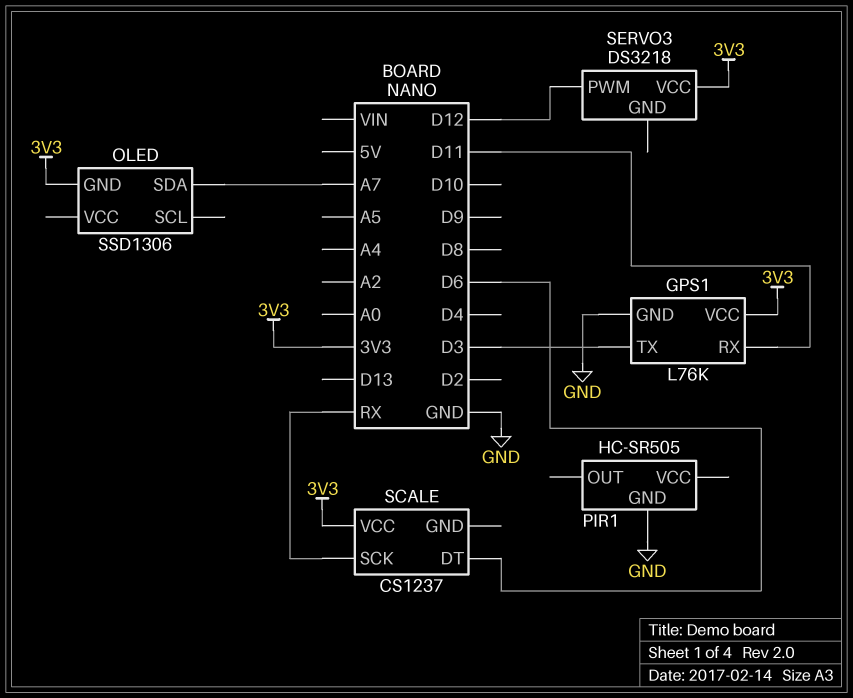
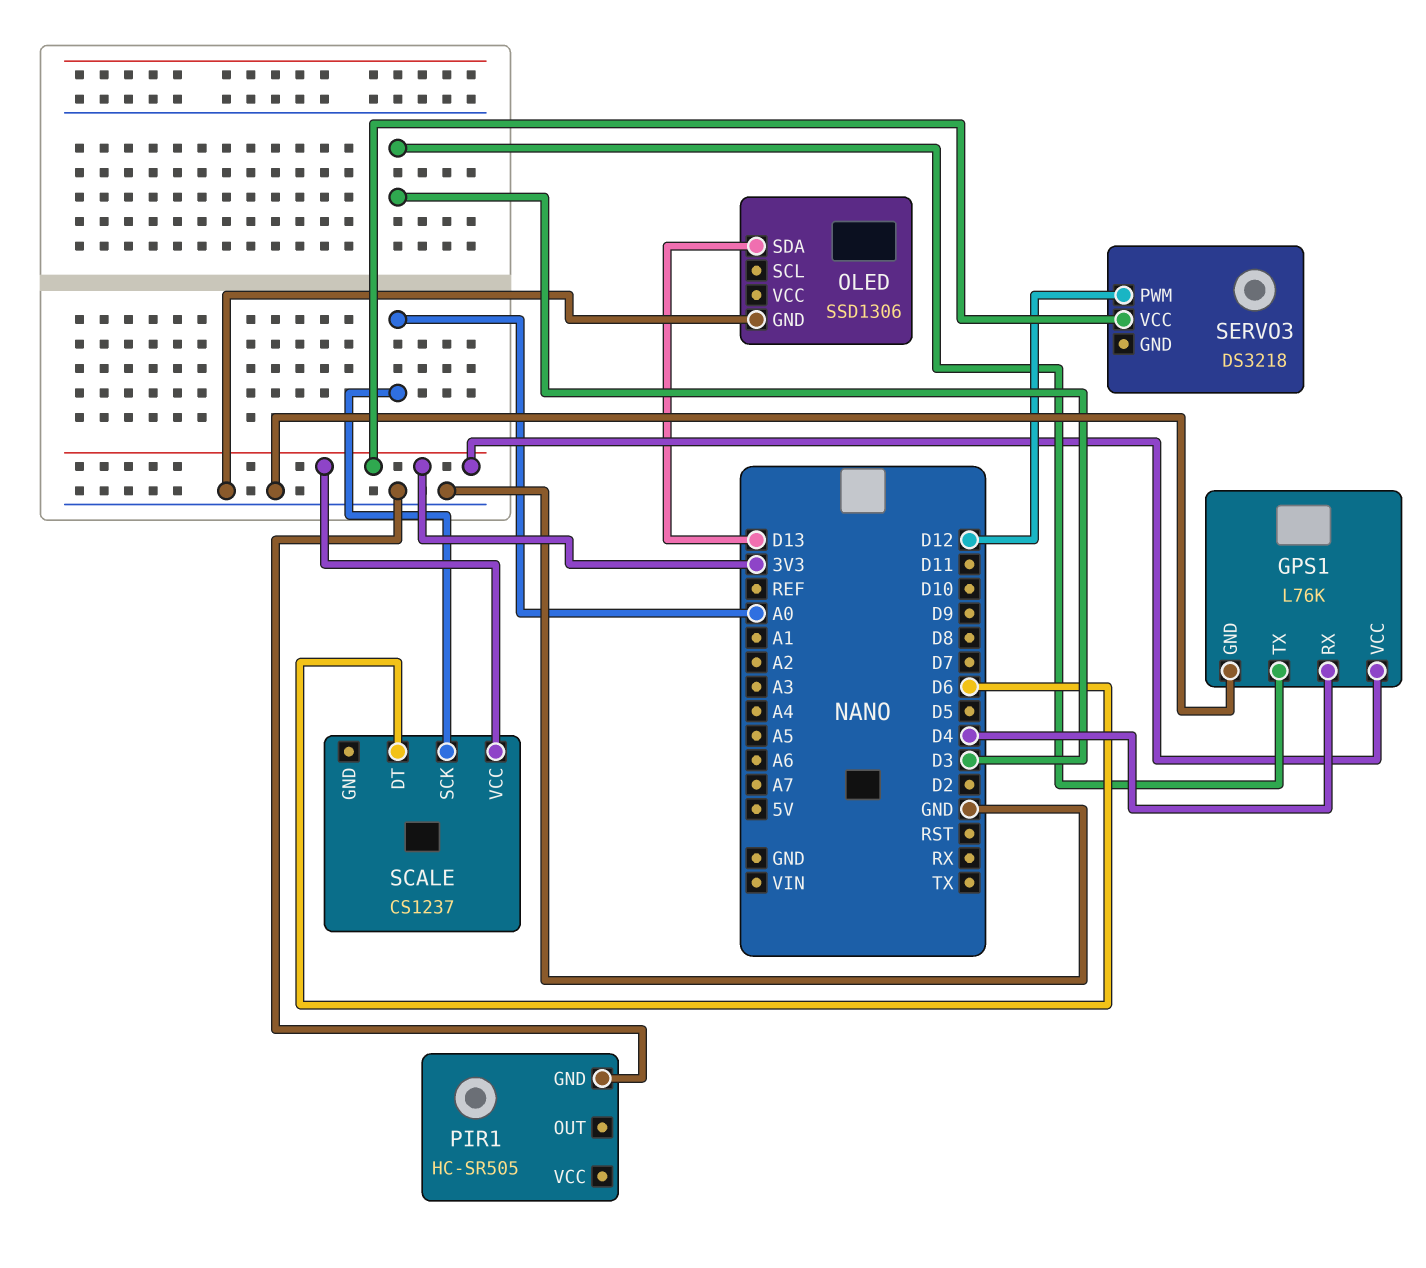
GPS1 pin RX: D11 -> D4
OLED pin GND: 3V3 -> GND
OLED pin SDA: A7 -> D13
SCALE pin SCK: RX -> A0

